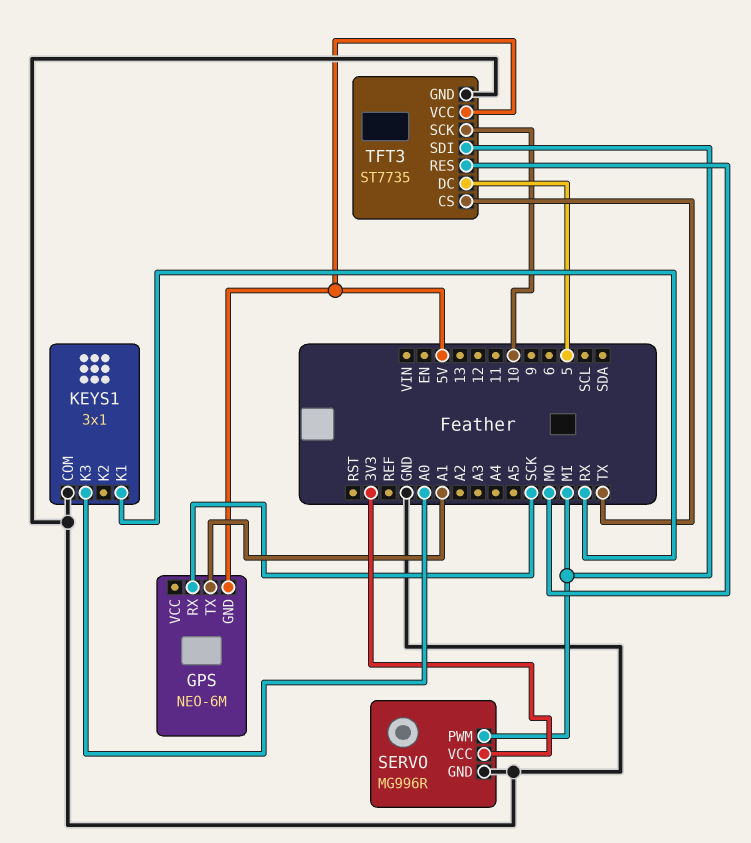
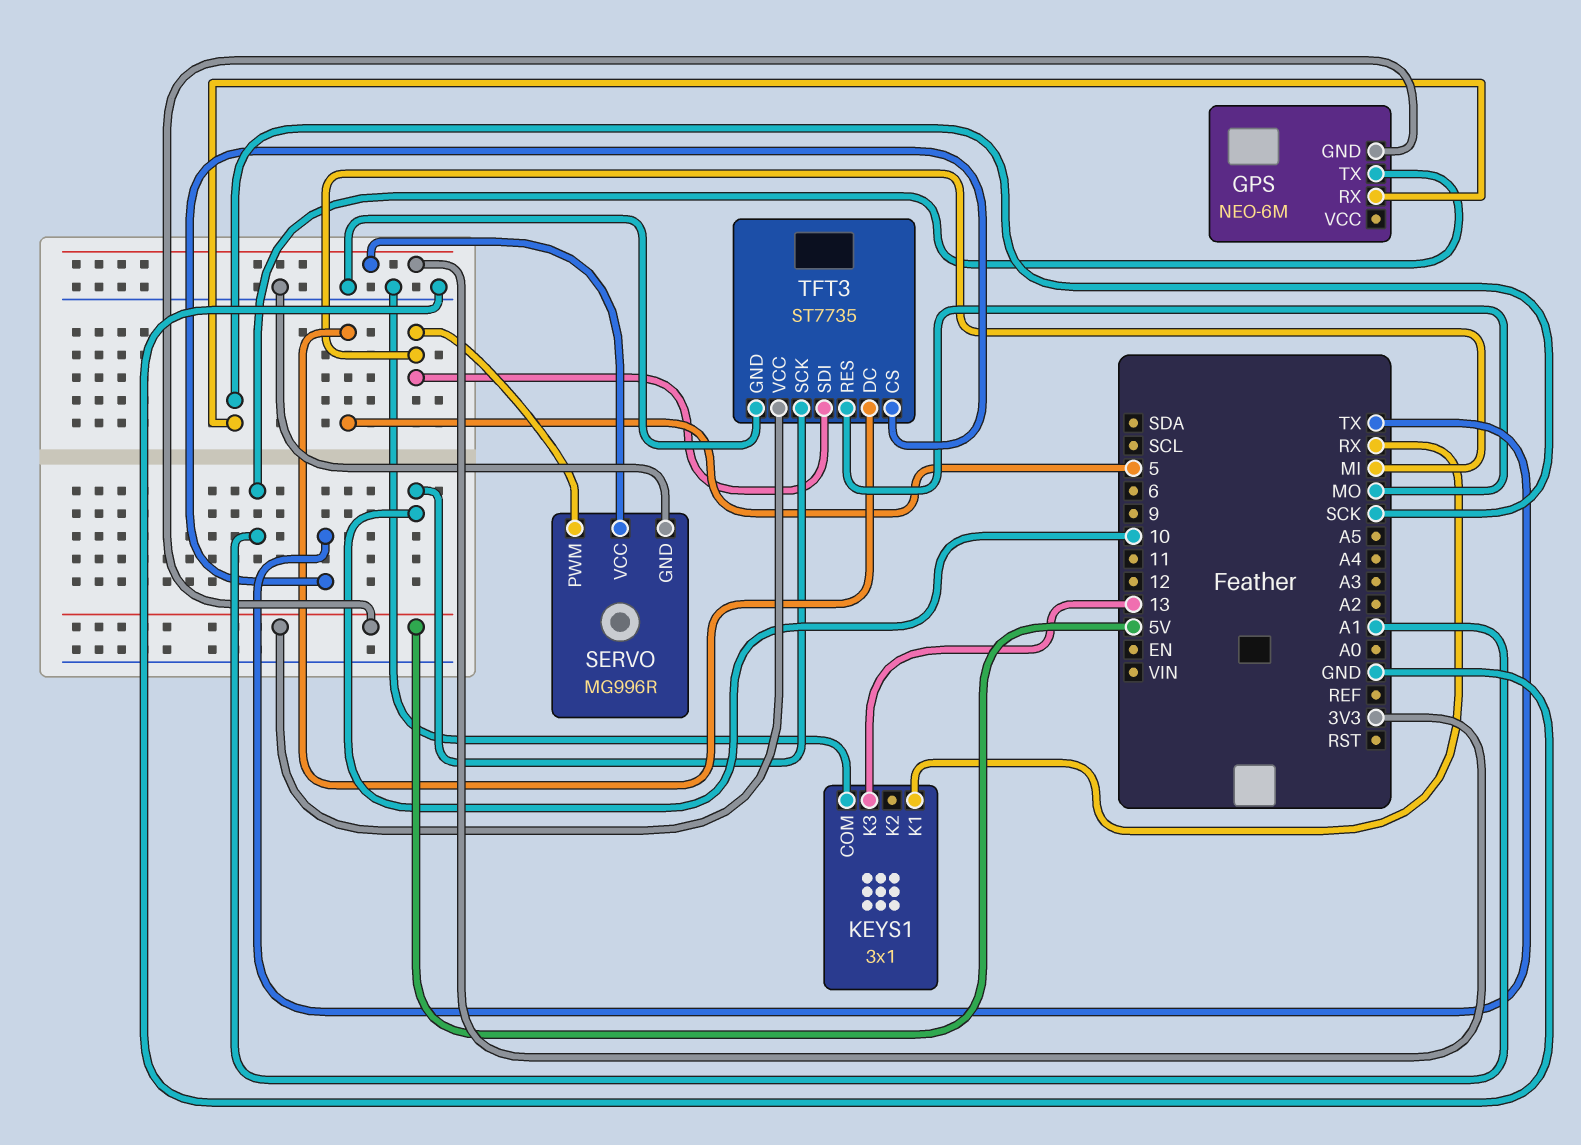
KEYS1 pin K3: A0 -> 13

